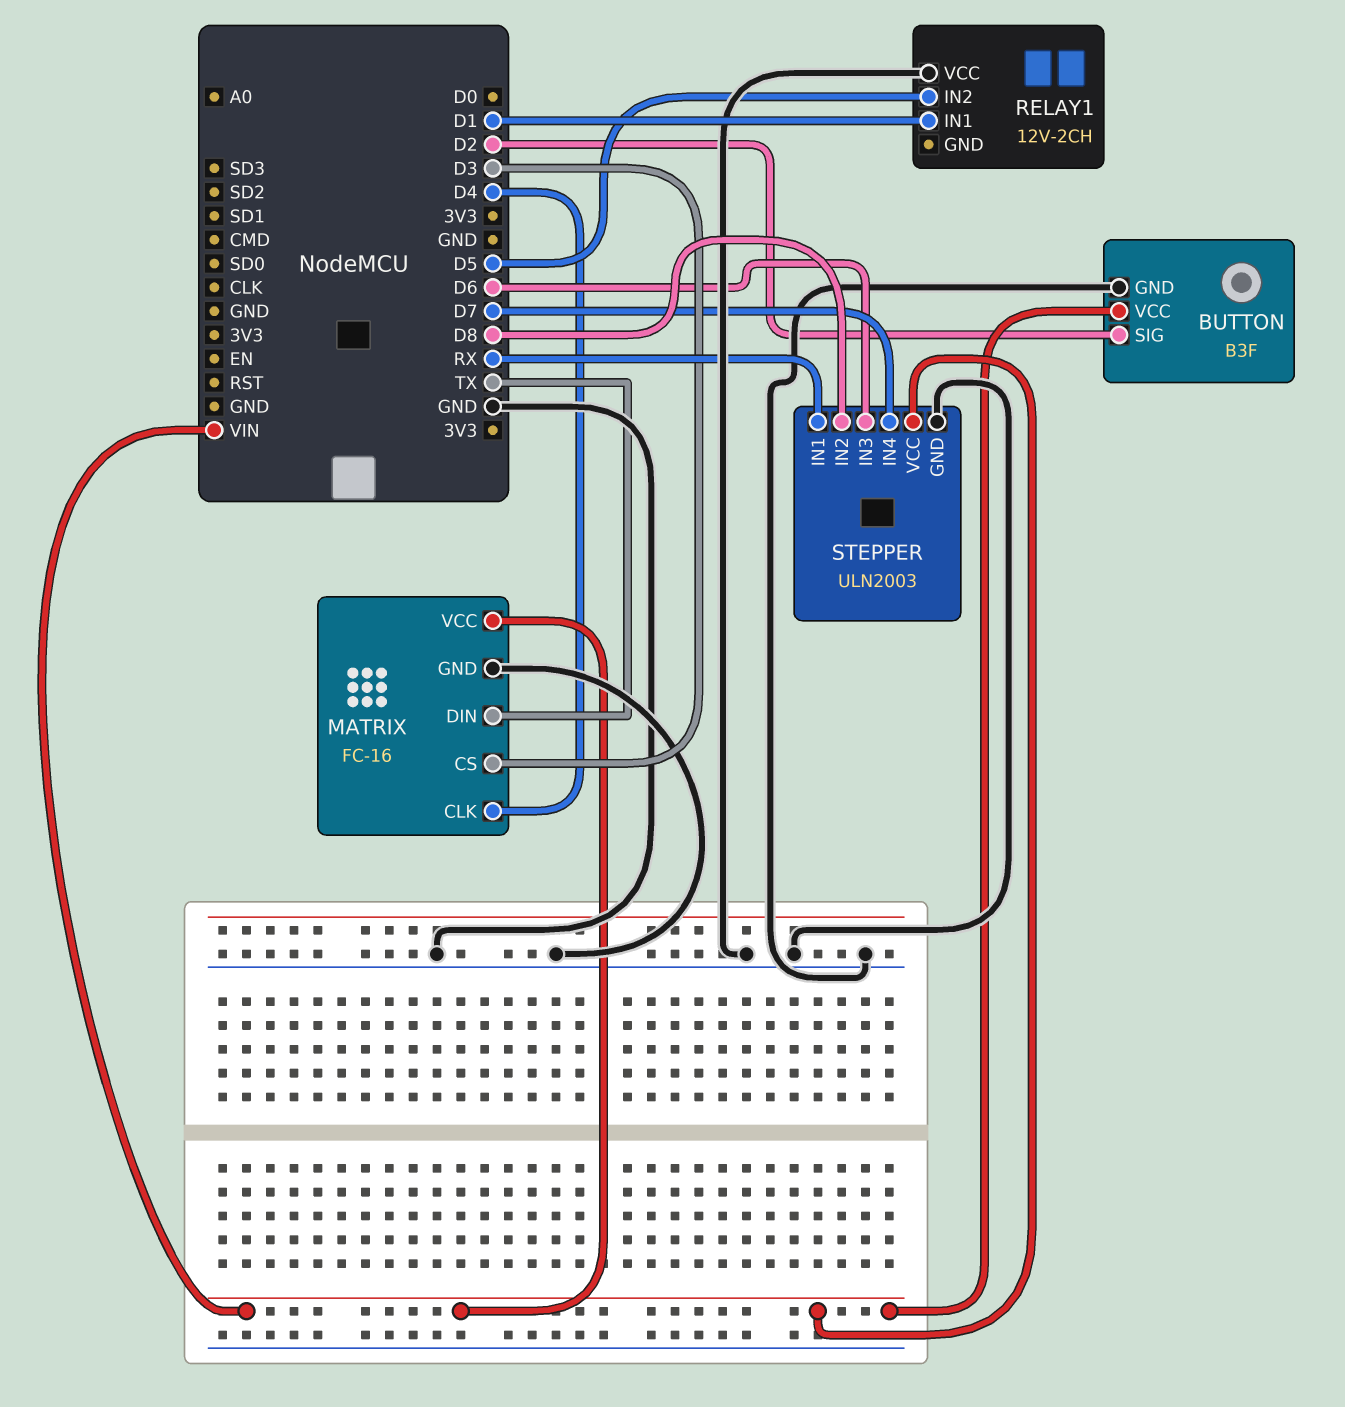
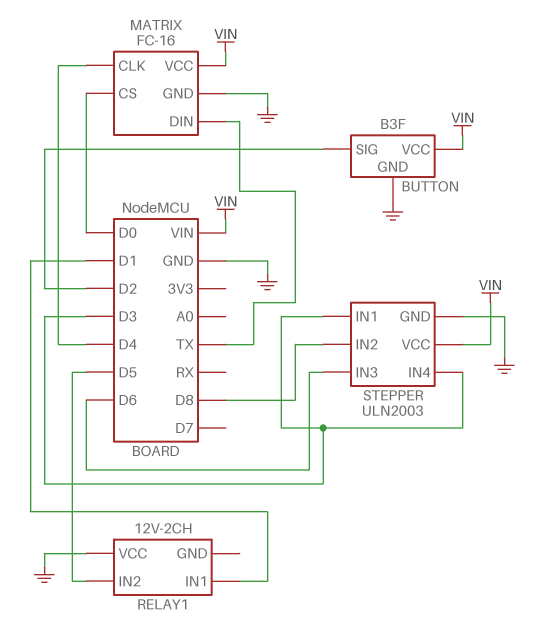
MATRIX pin CS: D3 -> D0
STEPPER pin IN1: RX -> D3
STEPPER pin IN4: D7 -> D3

